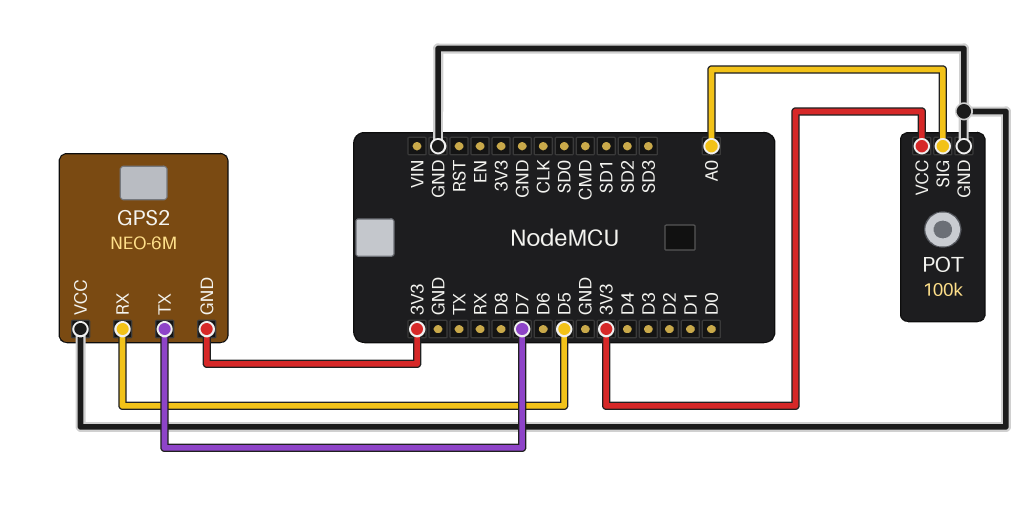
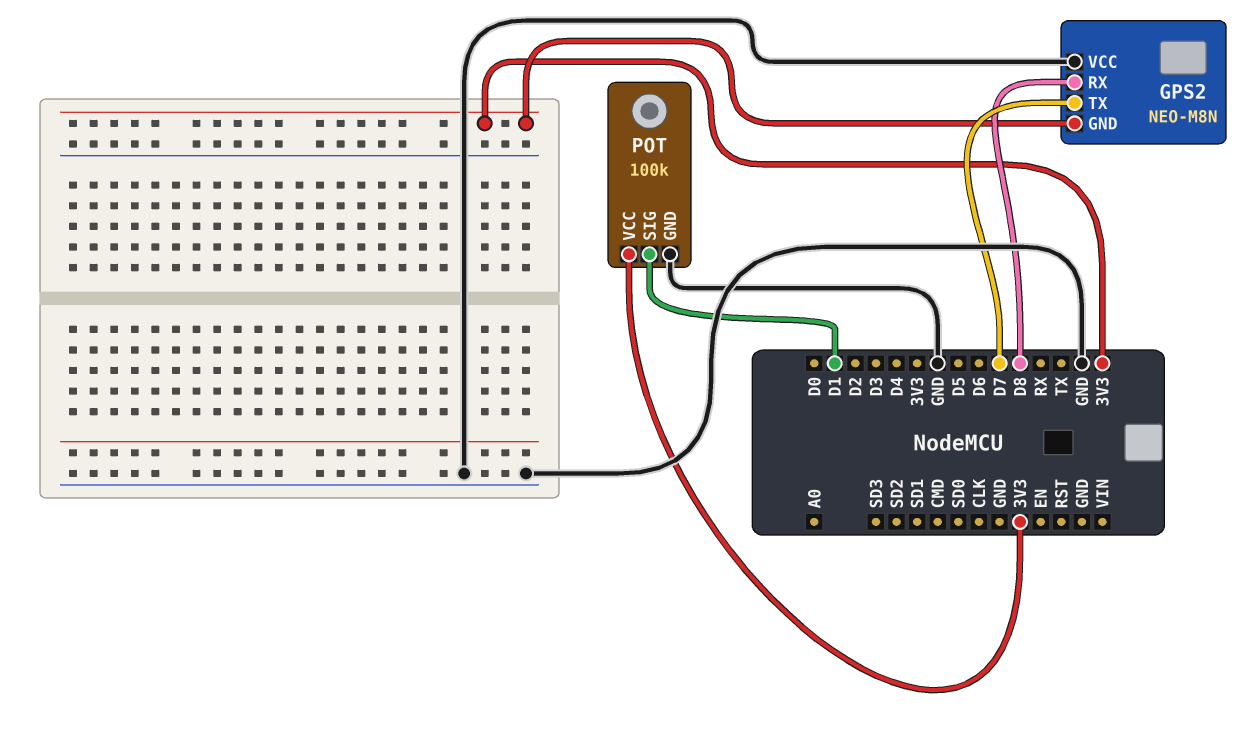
GPS2: NEO-6M -> NEO-M8N
GPS2 pin RX: D5 -> D8
POT pin SIG: A0 -> D1

